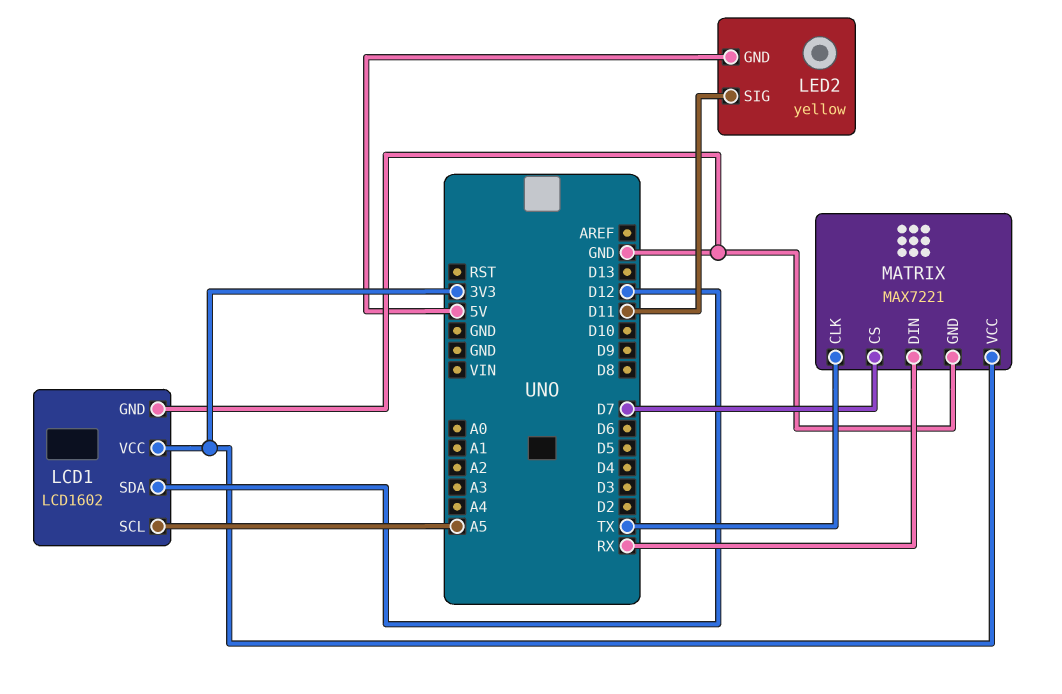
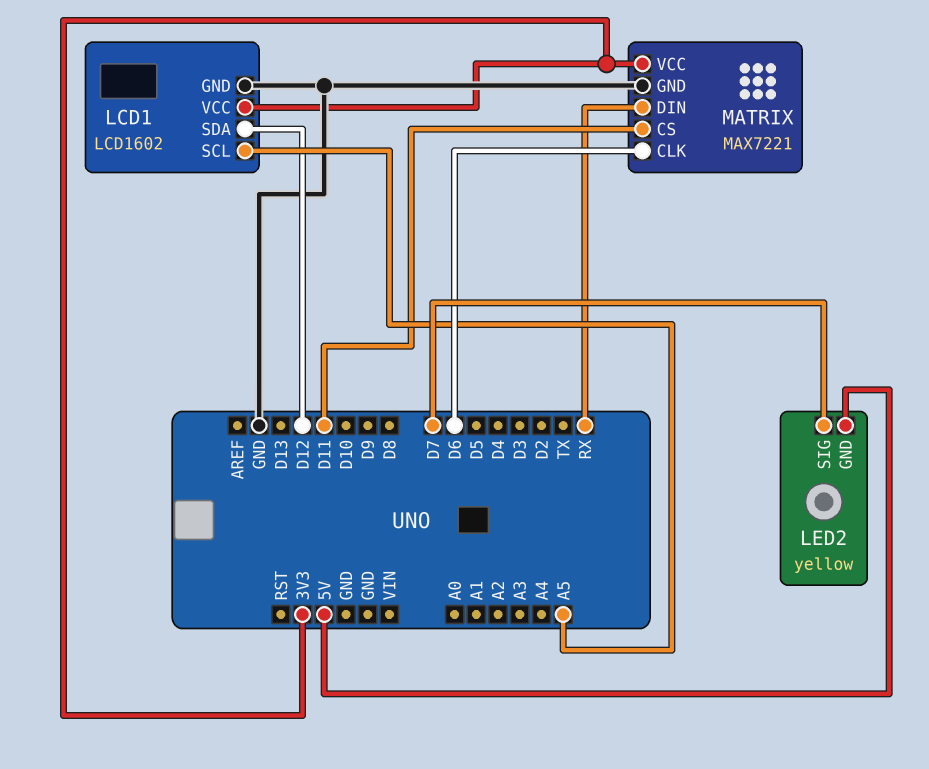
LED2 pin SIG: D11 -> D7
MATRIX pin CLK: TX -> D6
MATRIX pin CS: D7 -> D11

